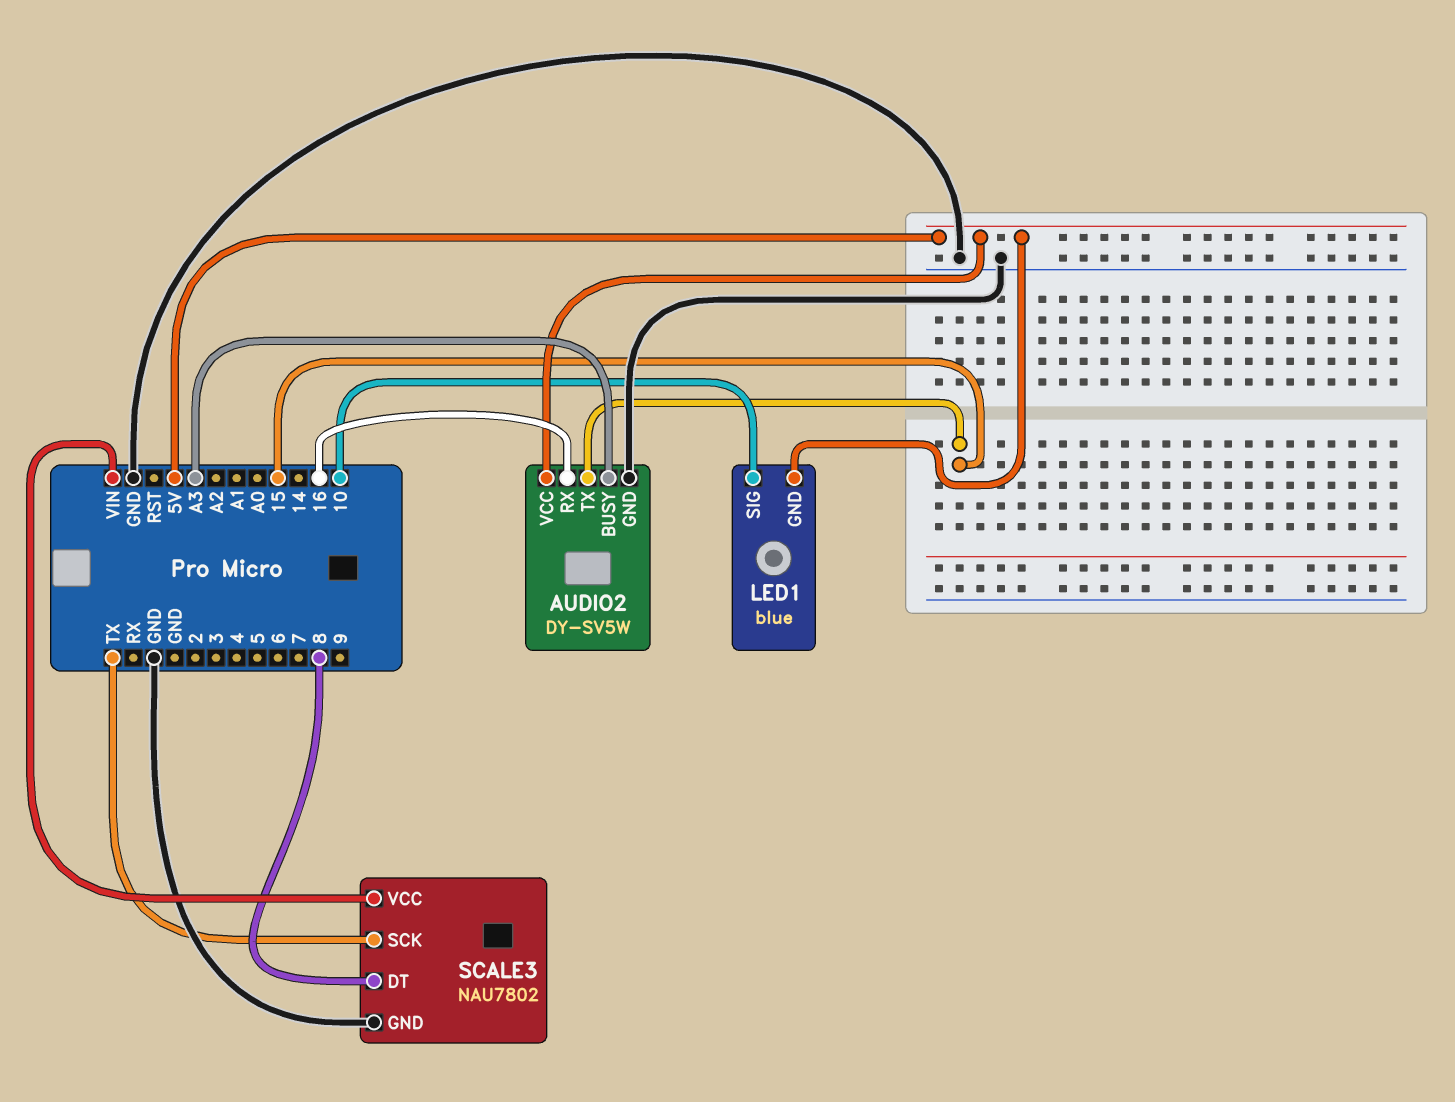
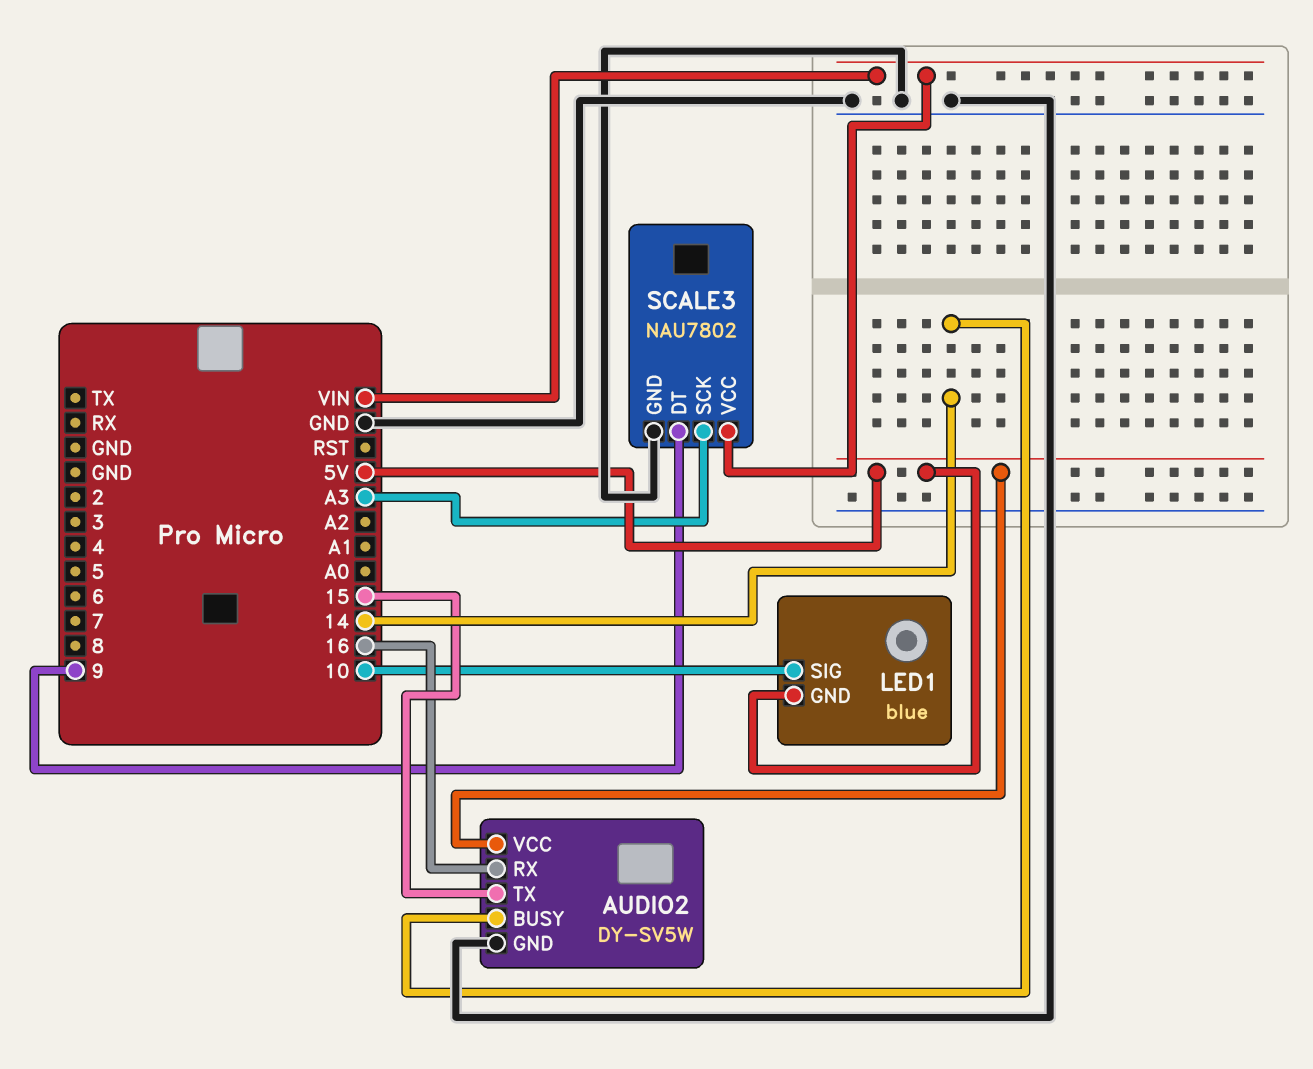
AUDIO2 pin BUSY: A3 -> 14
SCALE3 pin DT: 8 -> 9
SCALE3 pin SCK: TX -> A3

